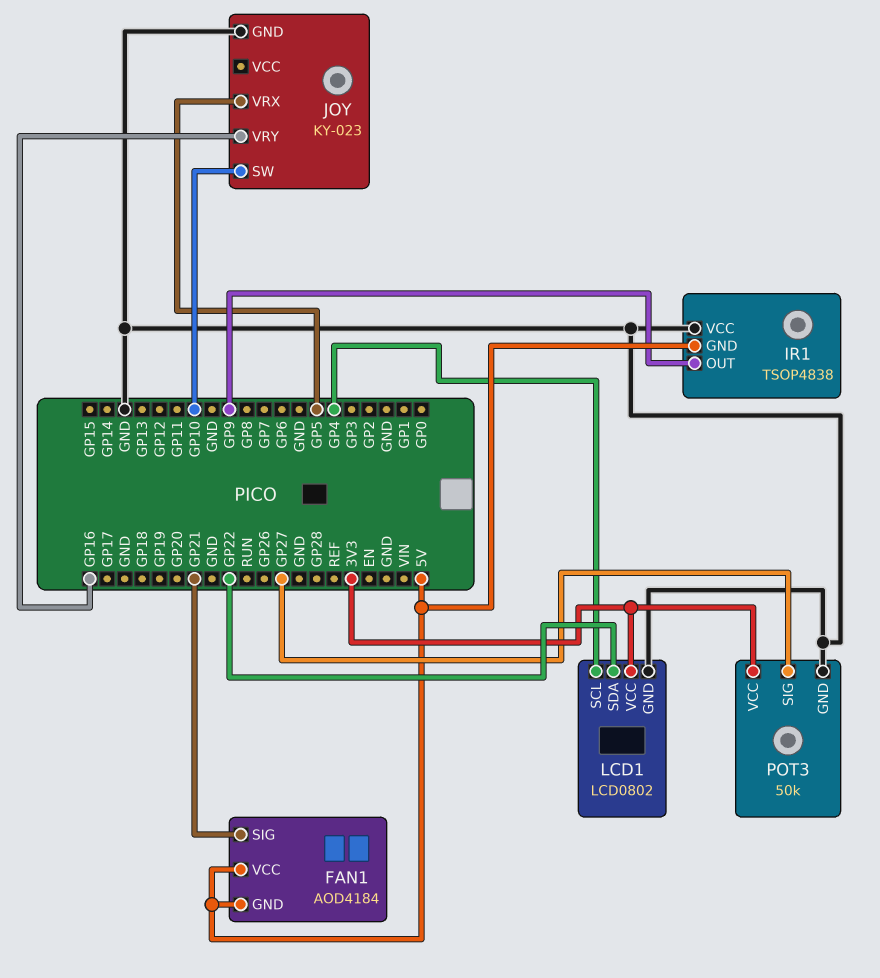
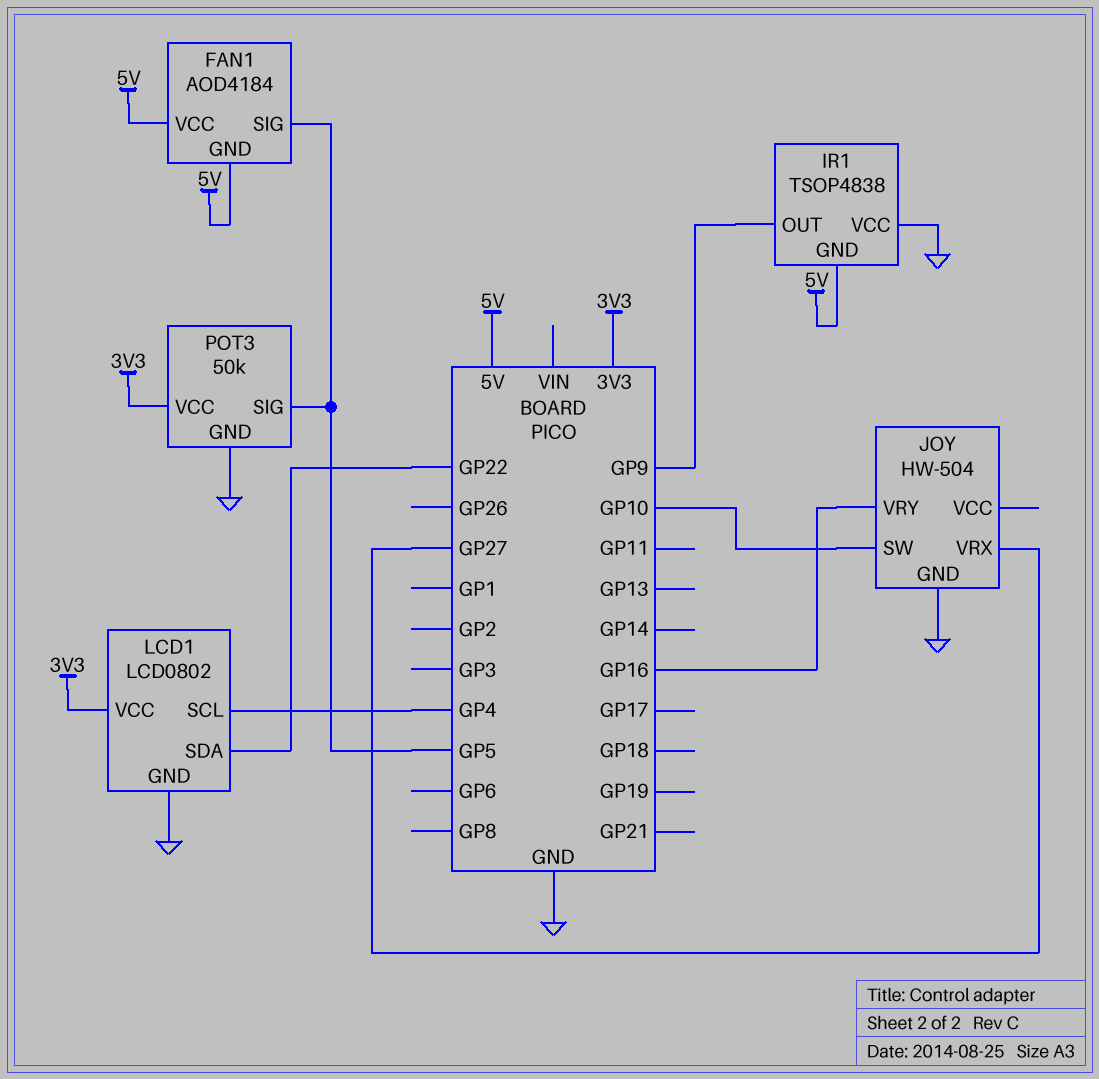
FAN1 pin SIG: GP21 -> GP5
JOY: KY-023 -> HW-504
JOY pin VRX: GP5 -> GP27
POT3 pin SIG: GP27 -> GP5

